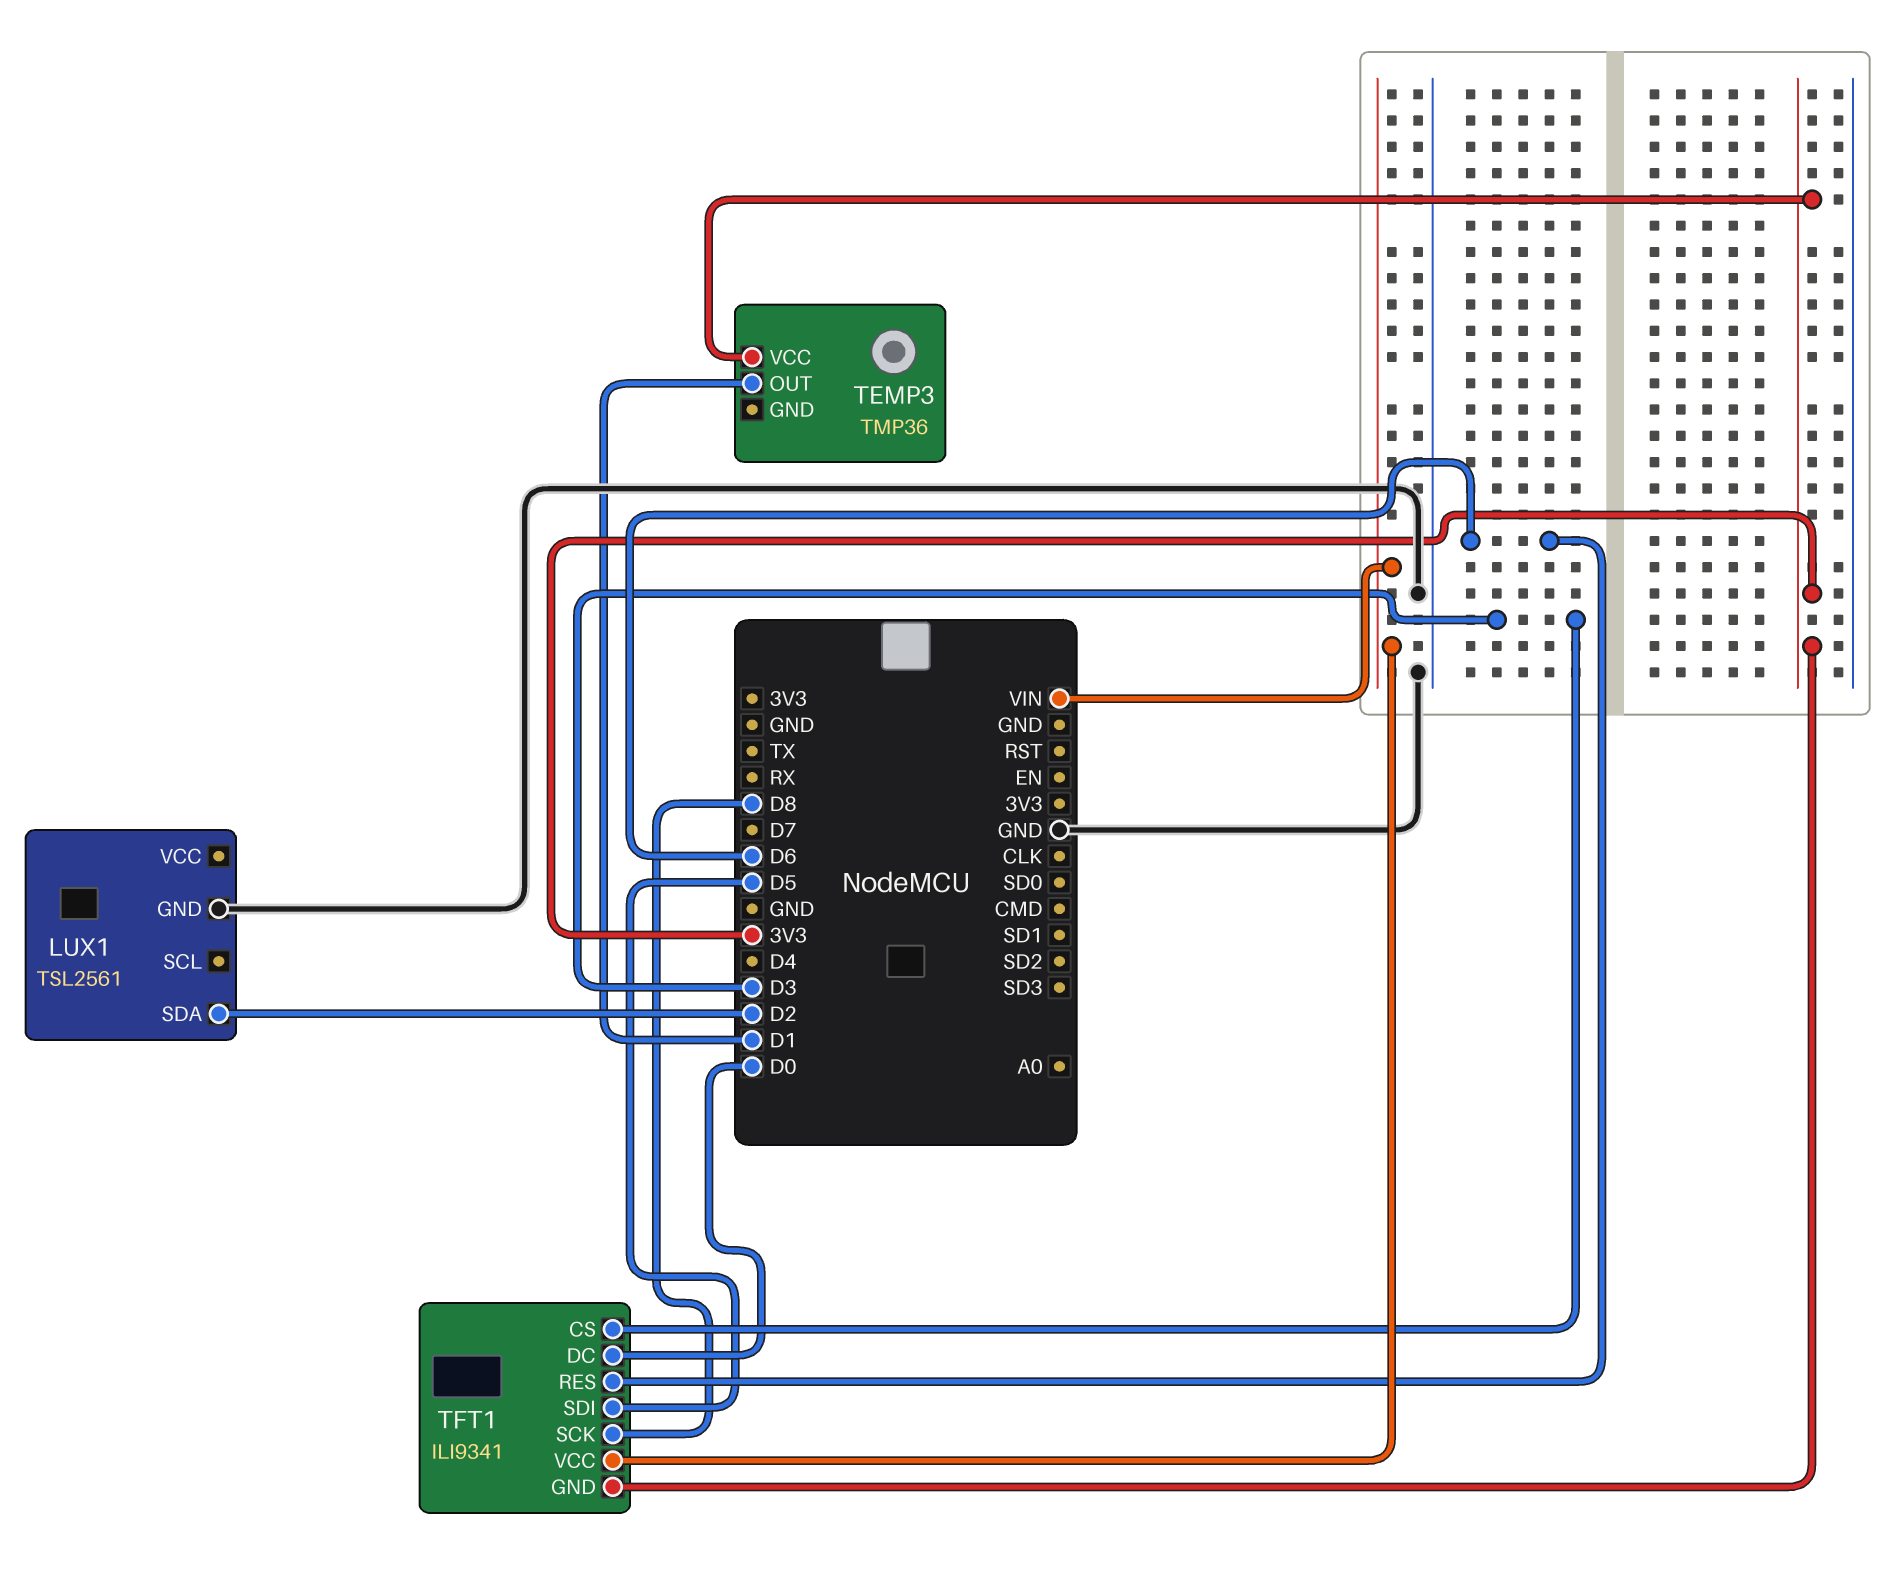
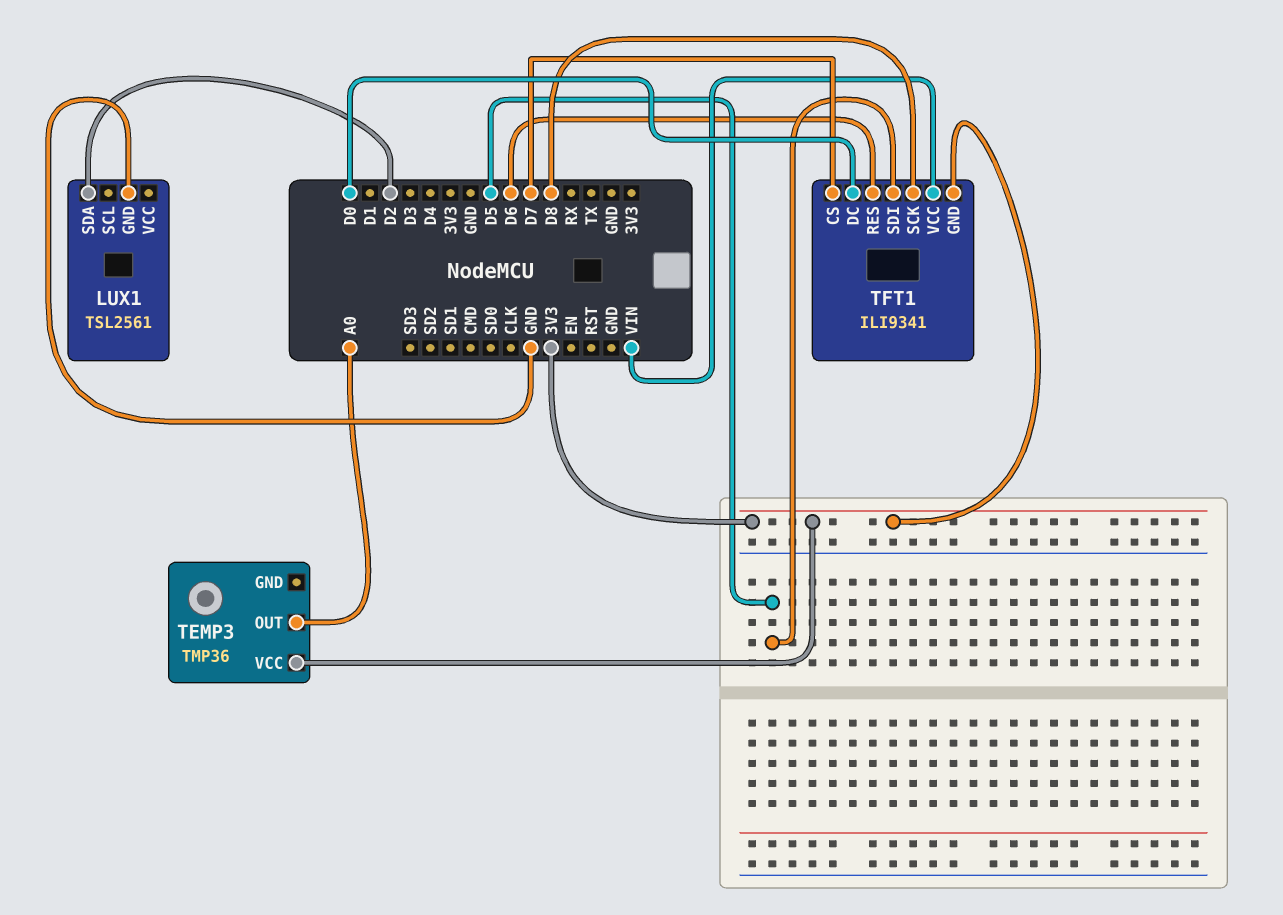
TEMP3 pin OUT: D1 -> A0
TFT1 pin CS: D3 -> D7

